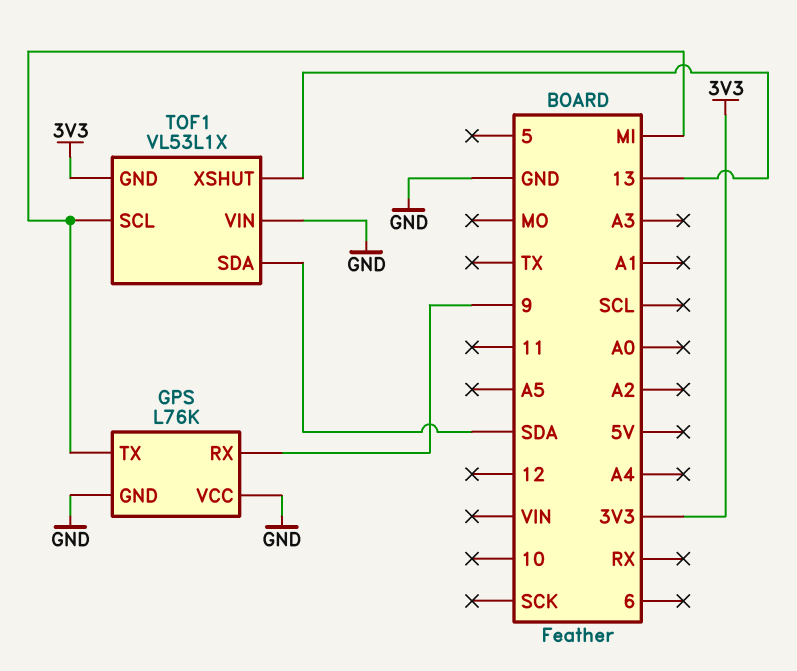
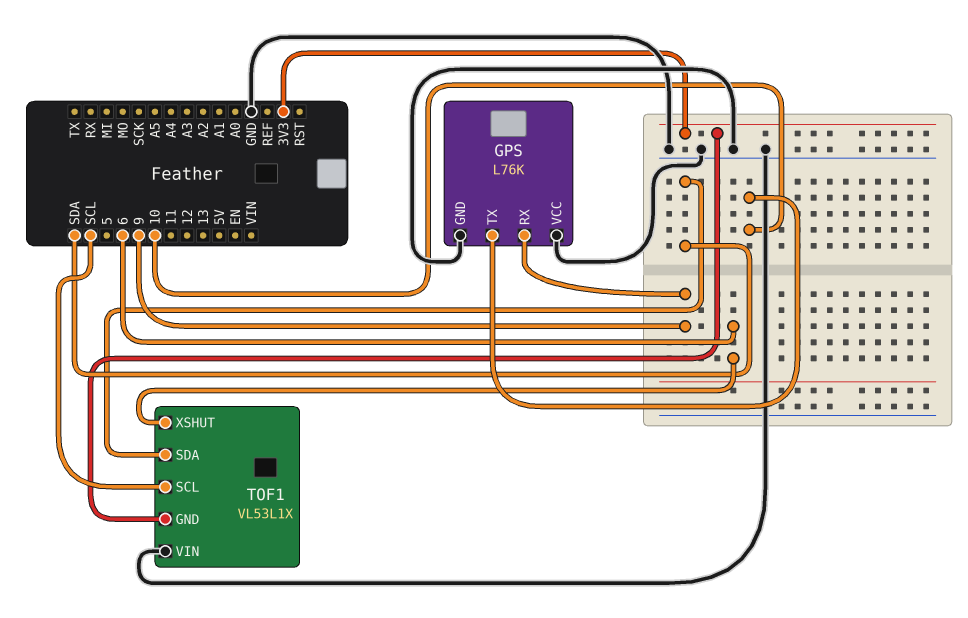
GPS pin TX: MI -> 10
TOF1 pin SCL: MI -> SCL
TOF1 pin XSHUT: 13 -> 6

